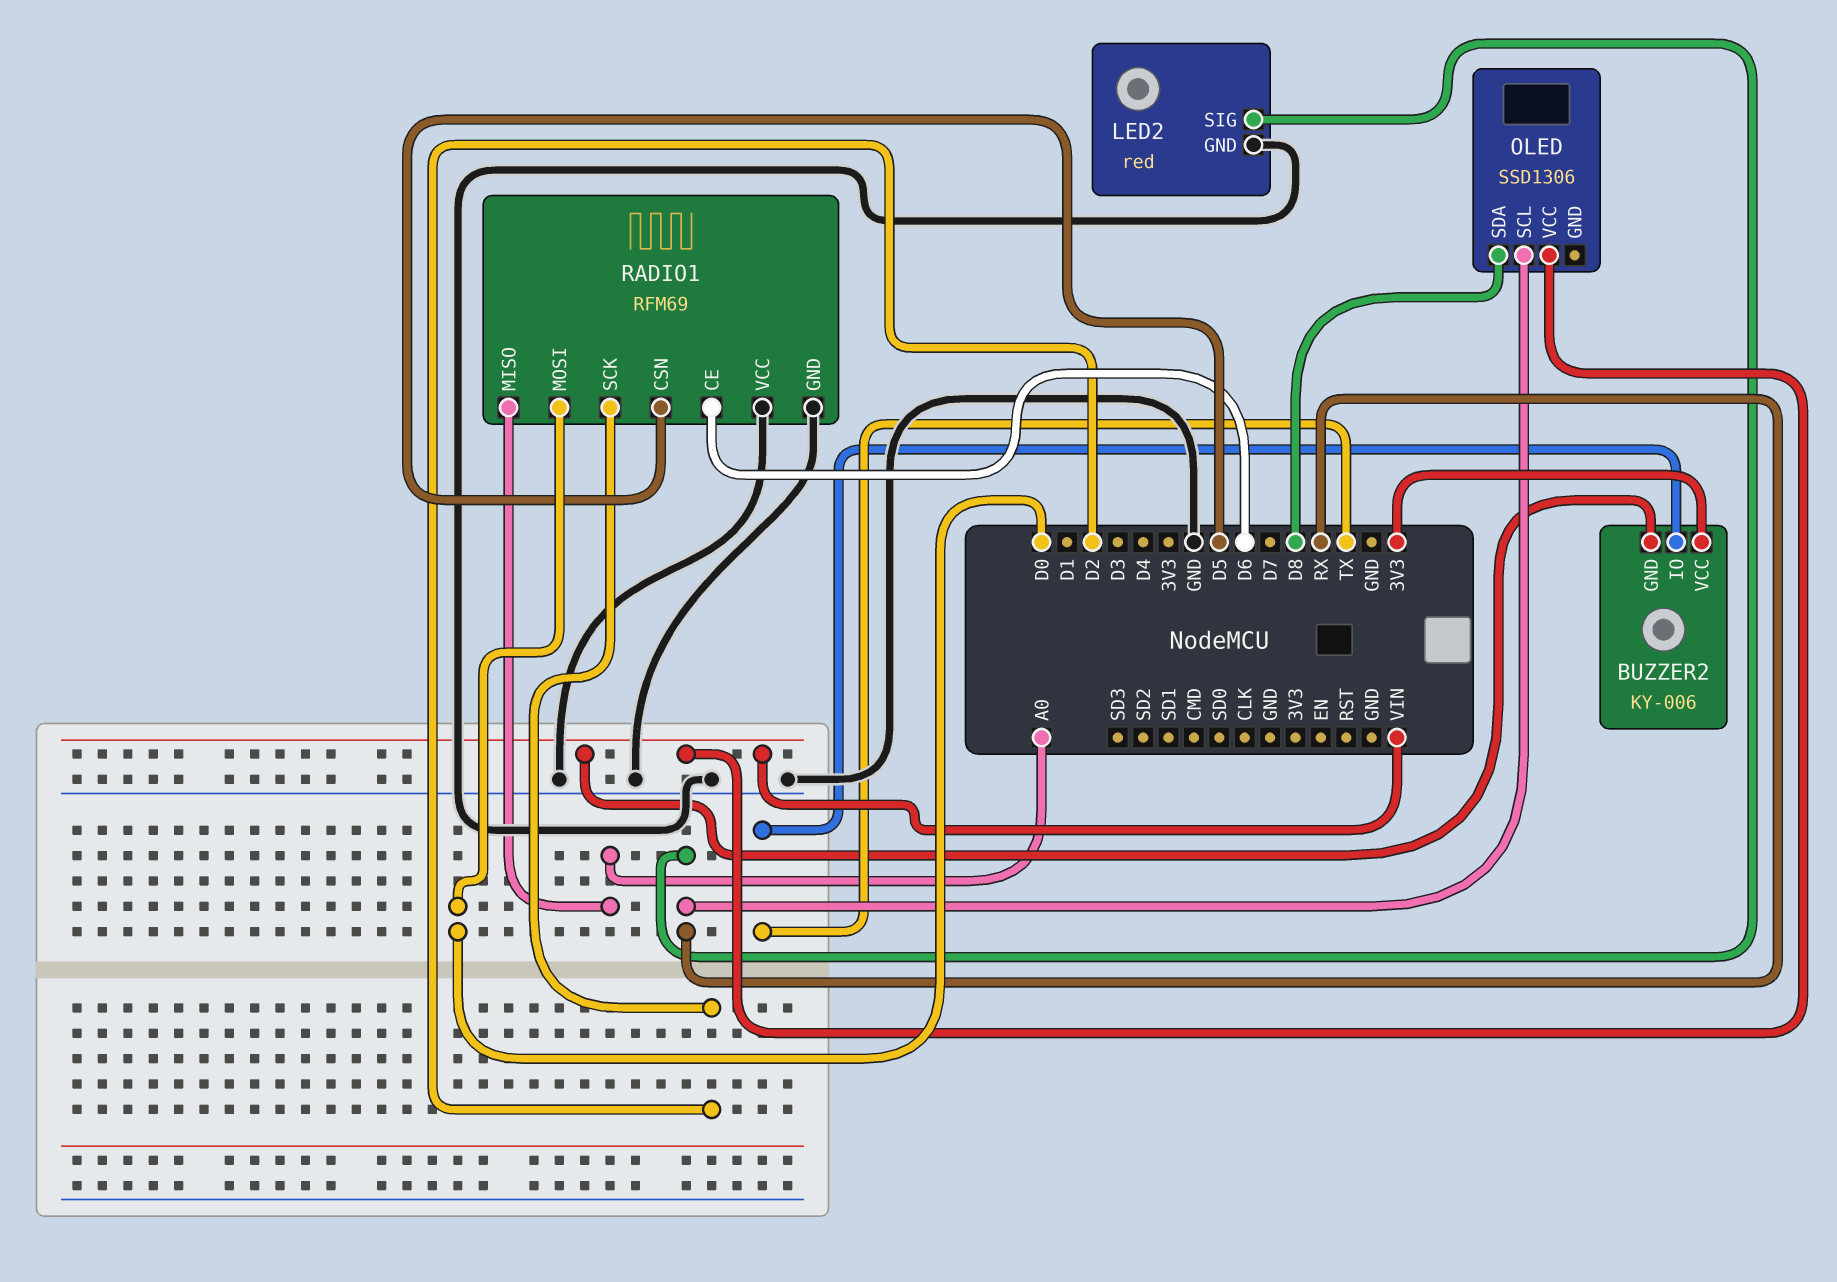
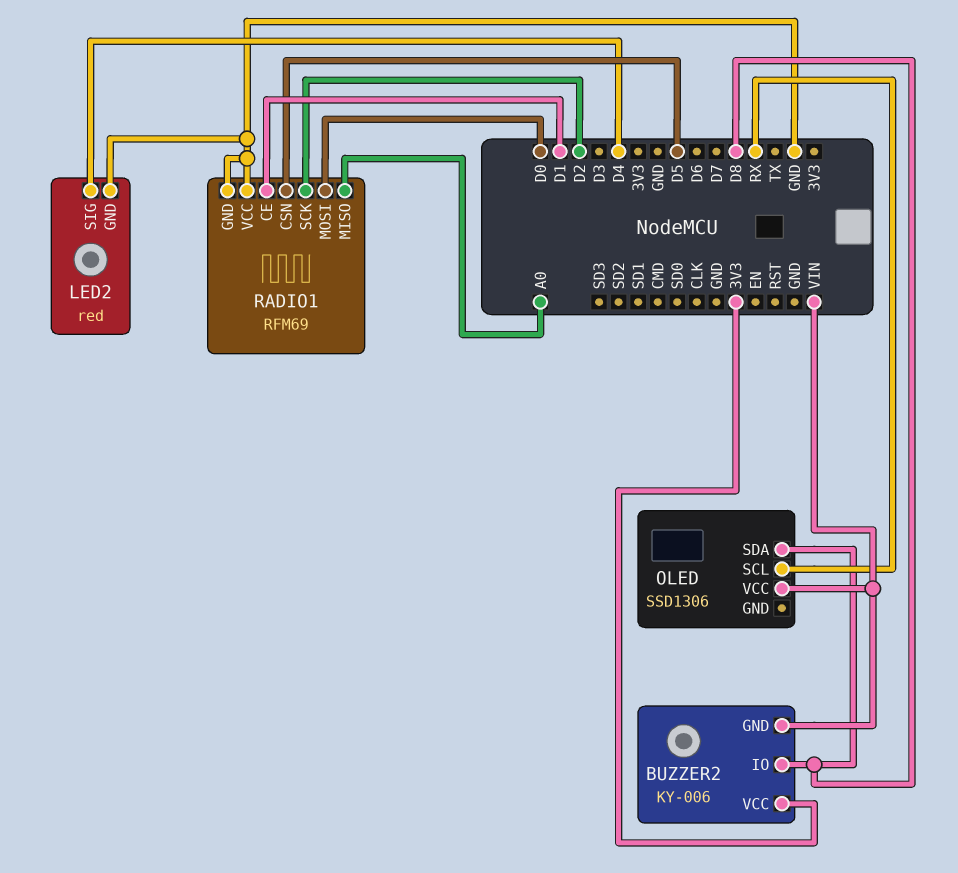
BUZZER2 pin IO: TX -> D8
LED2 pin SIG: RX -> D4
RADIO1 pin CE: D6 -> D1

